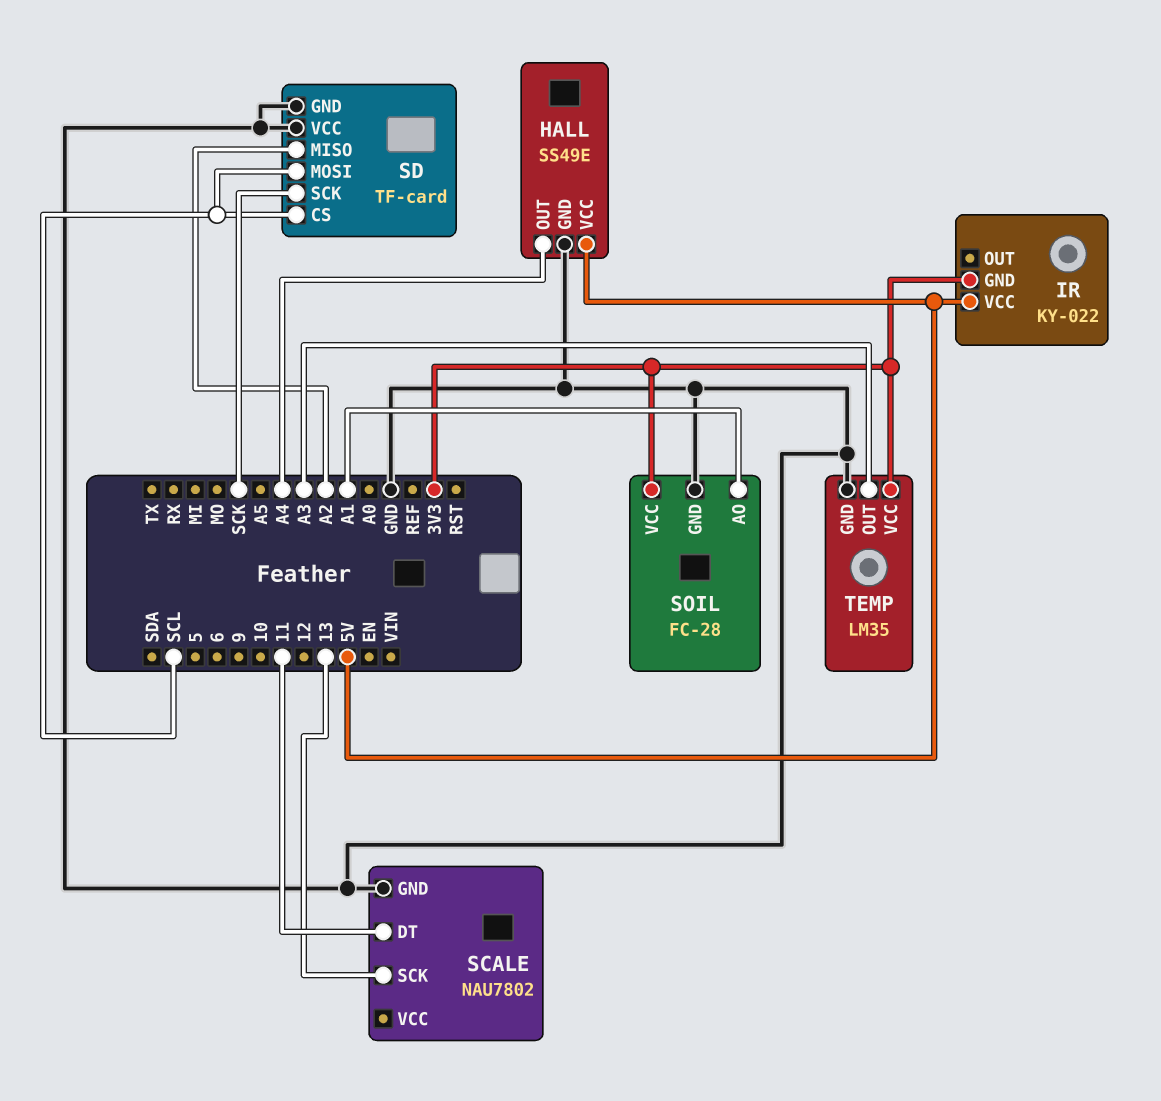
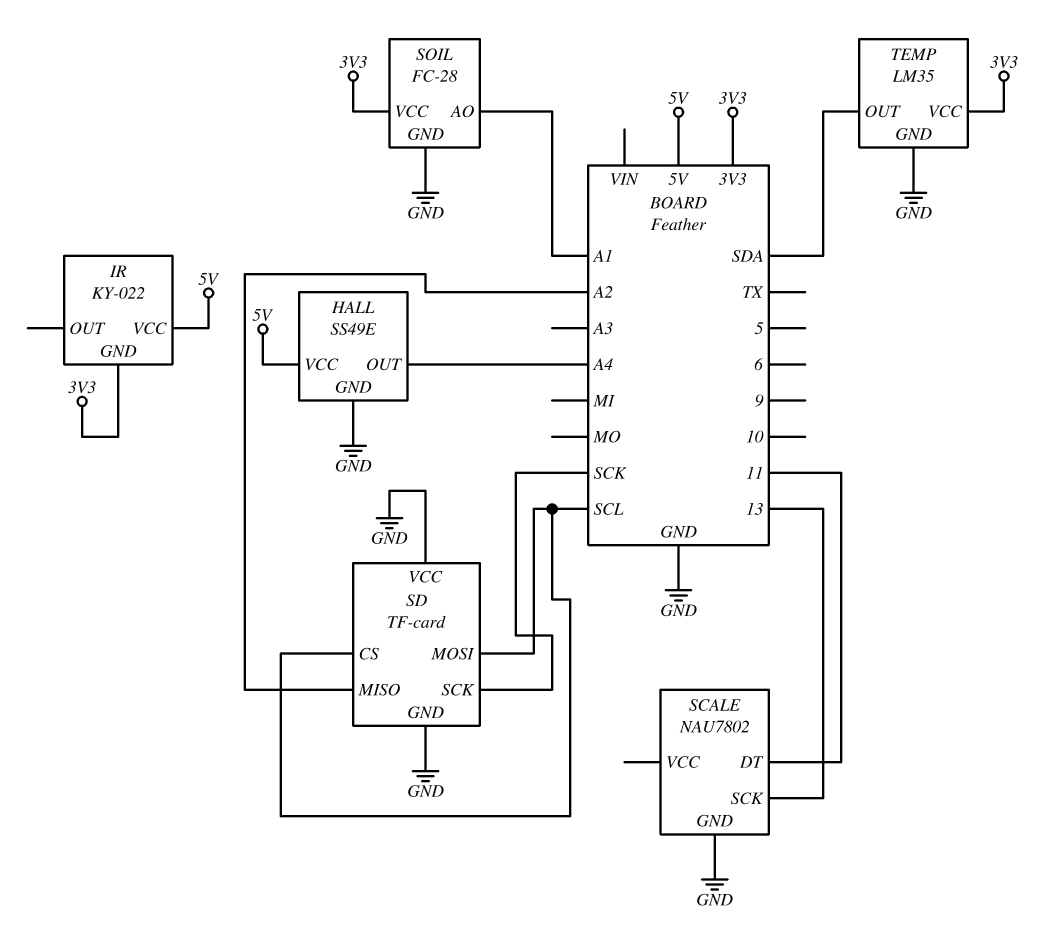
TEMP pin OUT: A3 -> SDA

